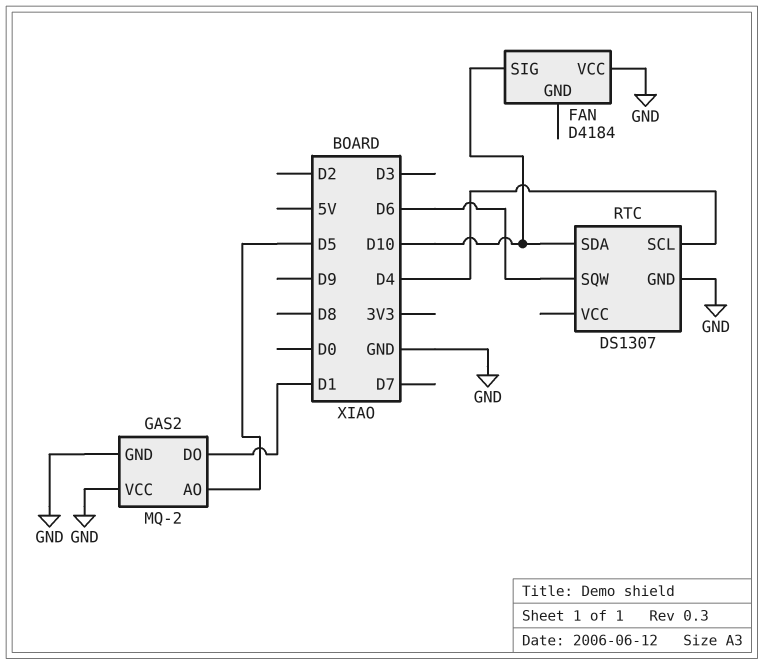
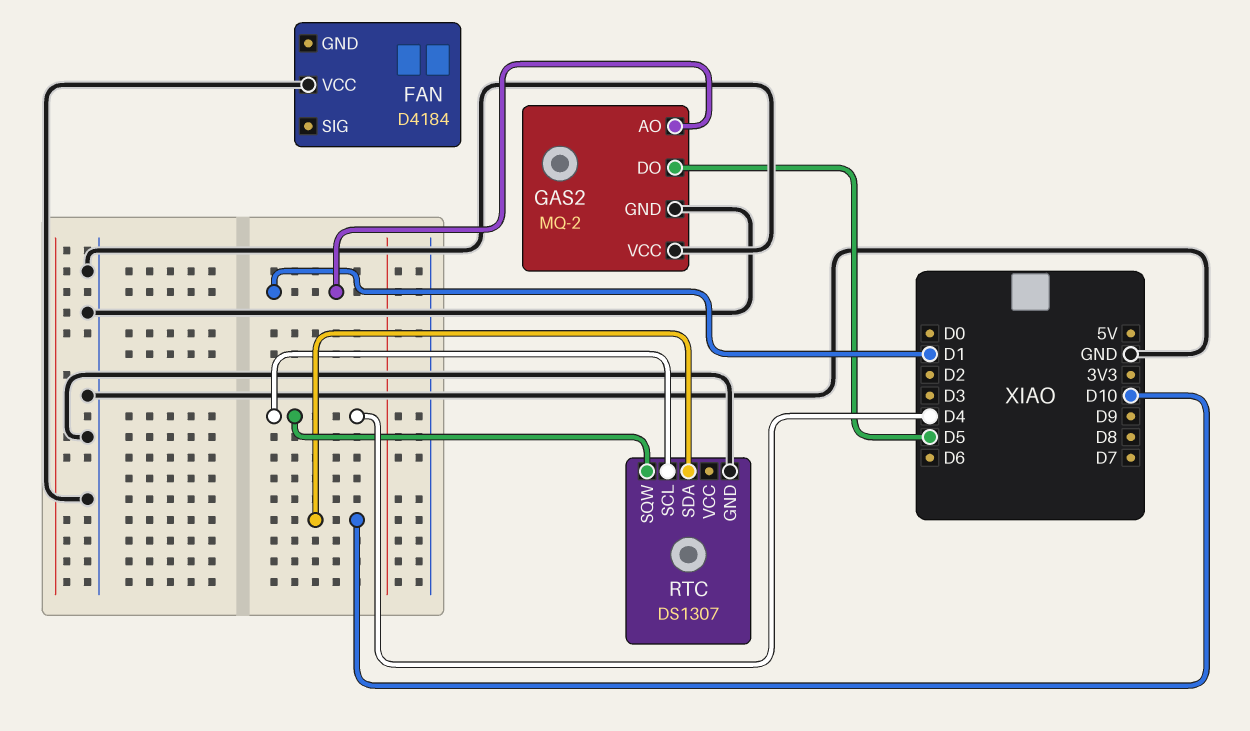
FAN pin SIG: D10 -> none
GAS2 pin AO: D5 -> D1
GAS2 pin DO: D1 -> D5
RTC pin SQW: D6 -> D4

